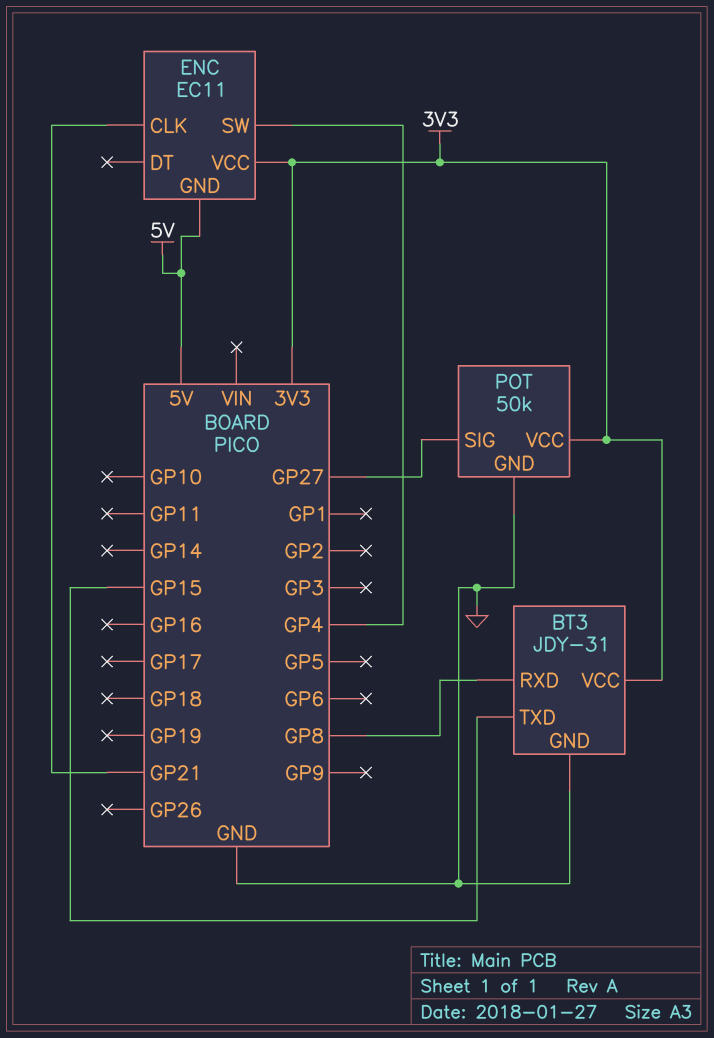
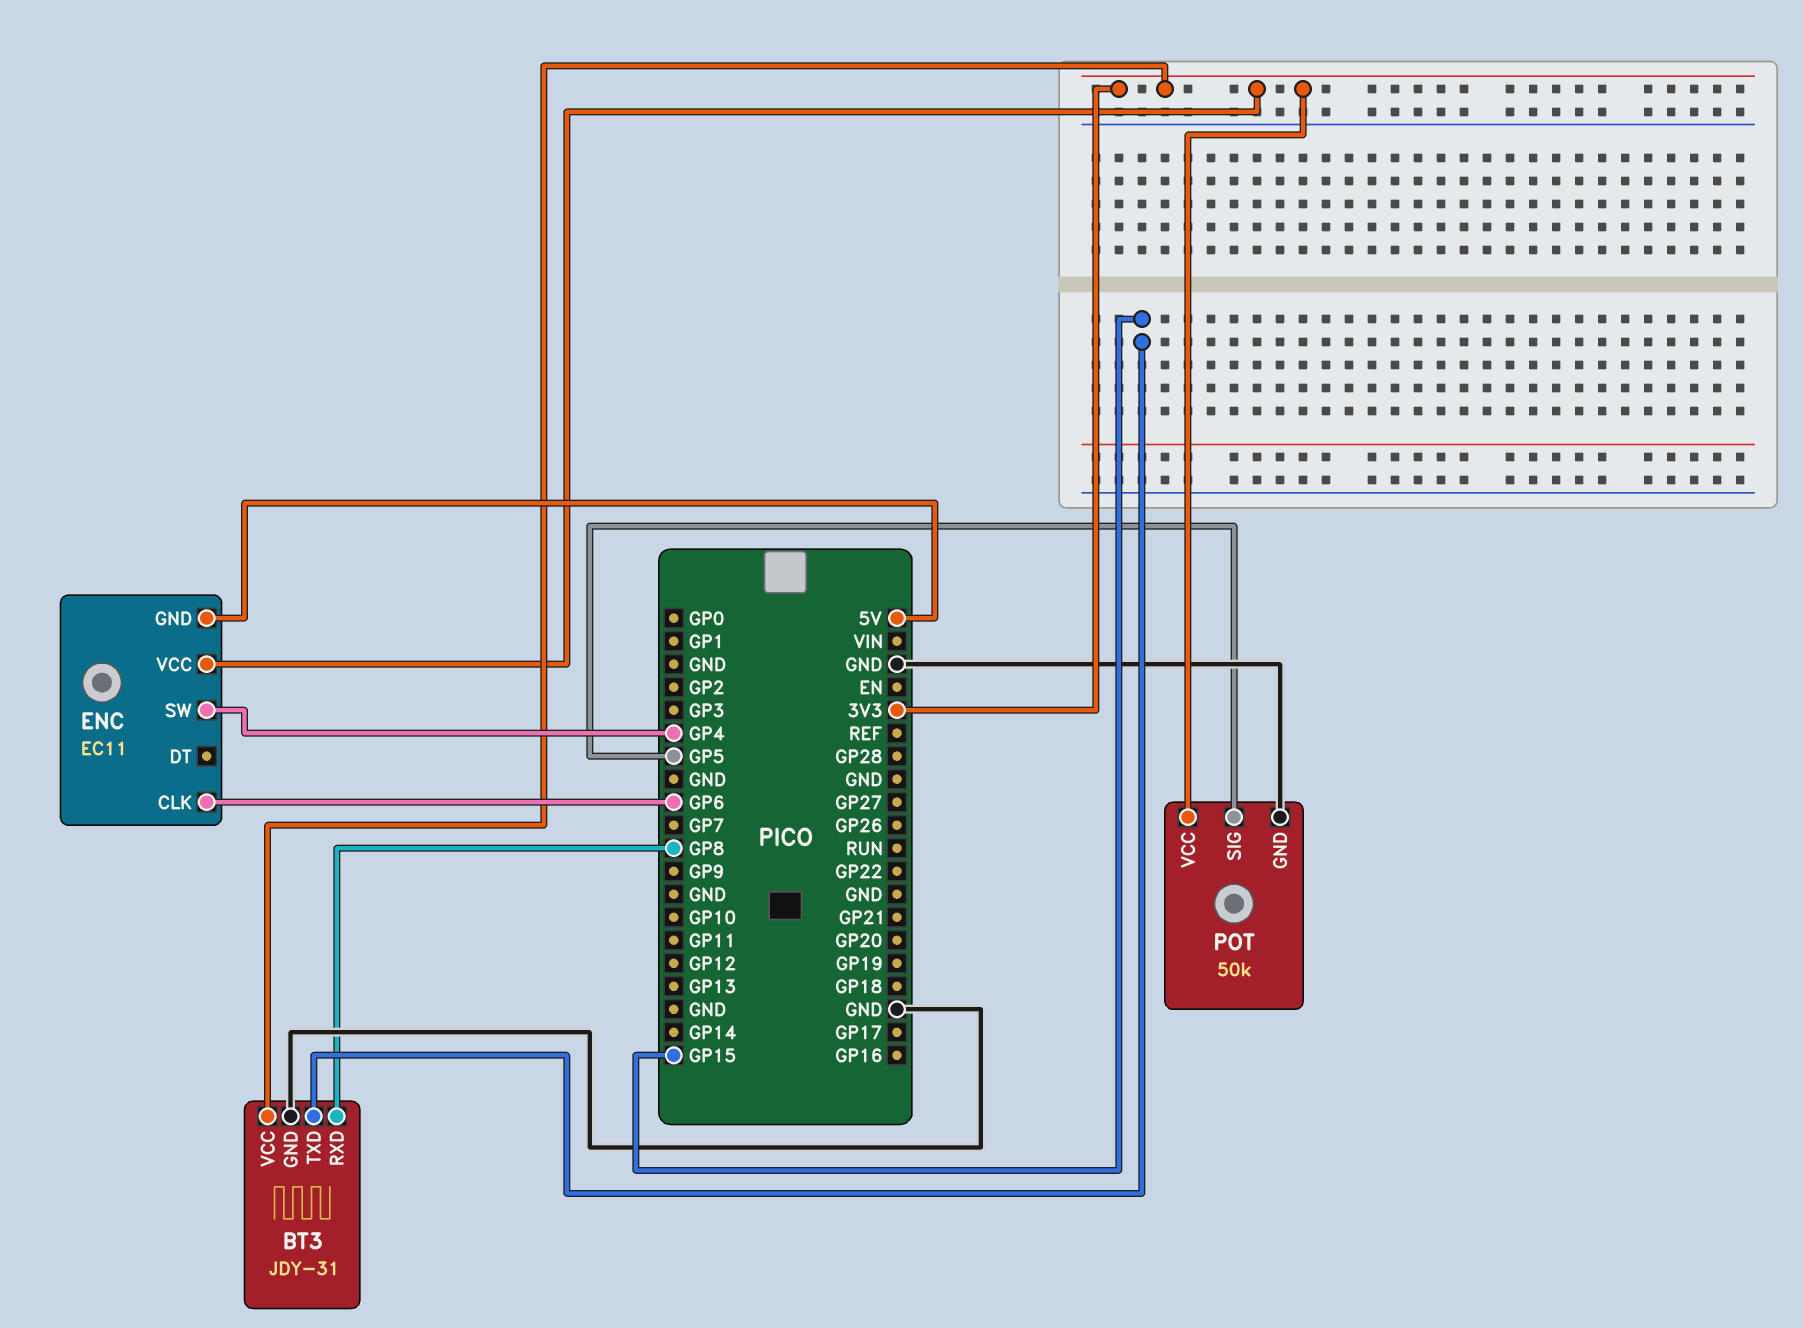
ENC pin CLK: GP21 -> GP6
POT pin SIG: GP27 -> GP5

